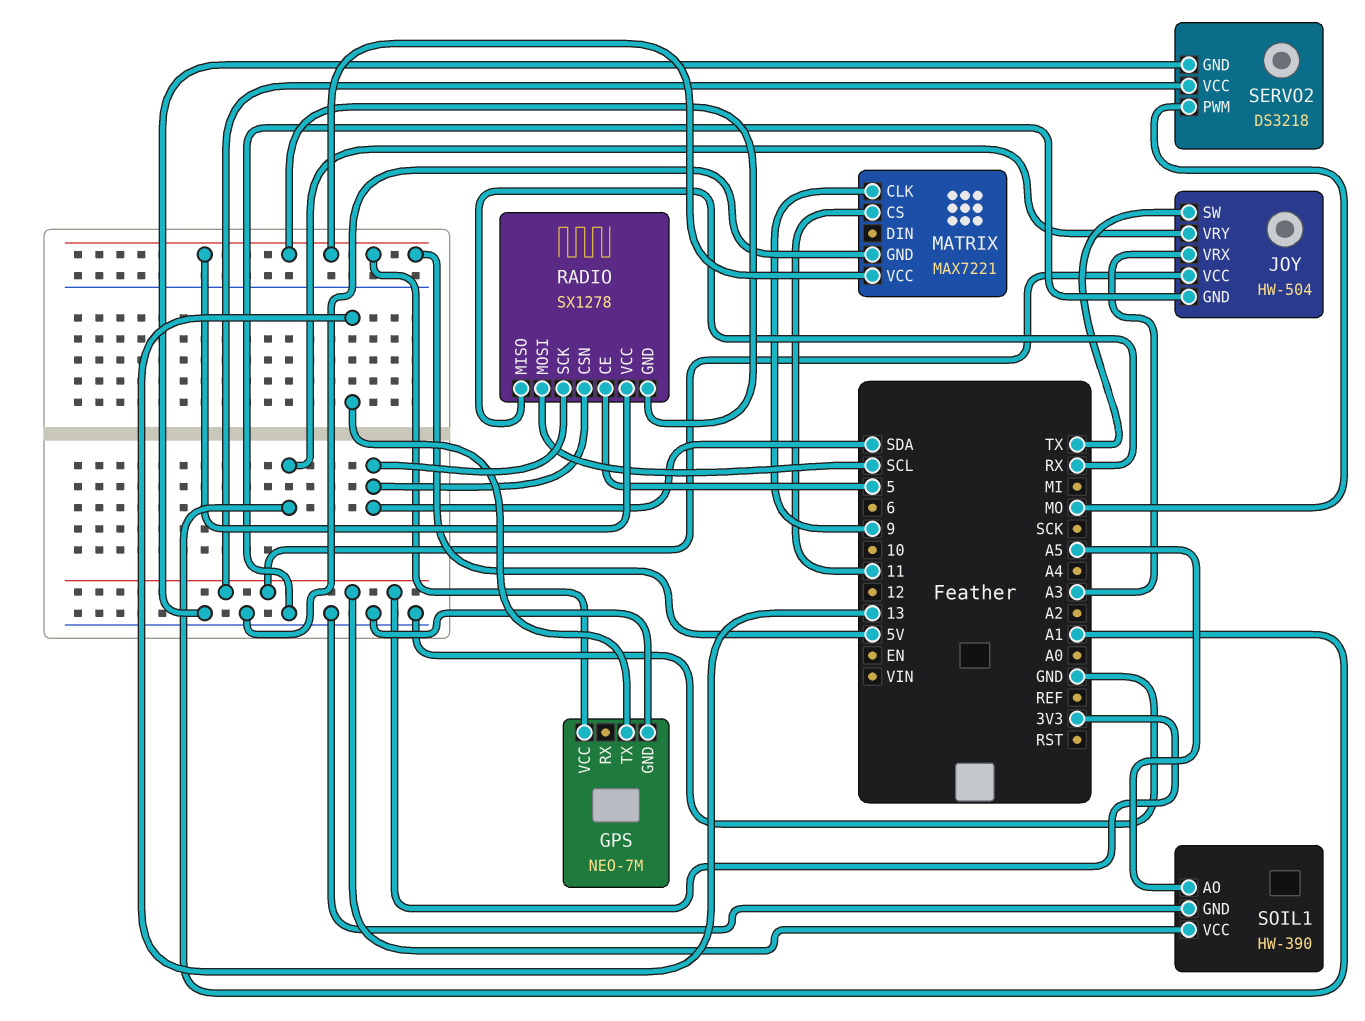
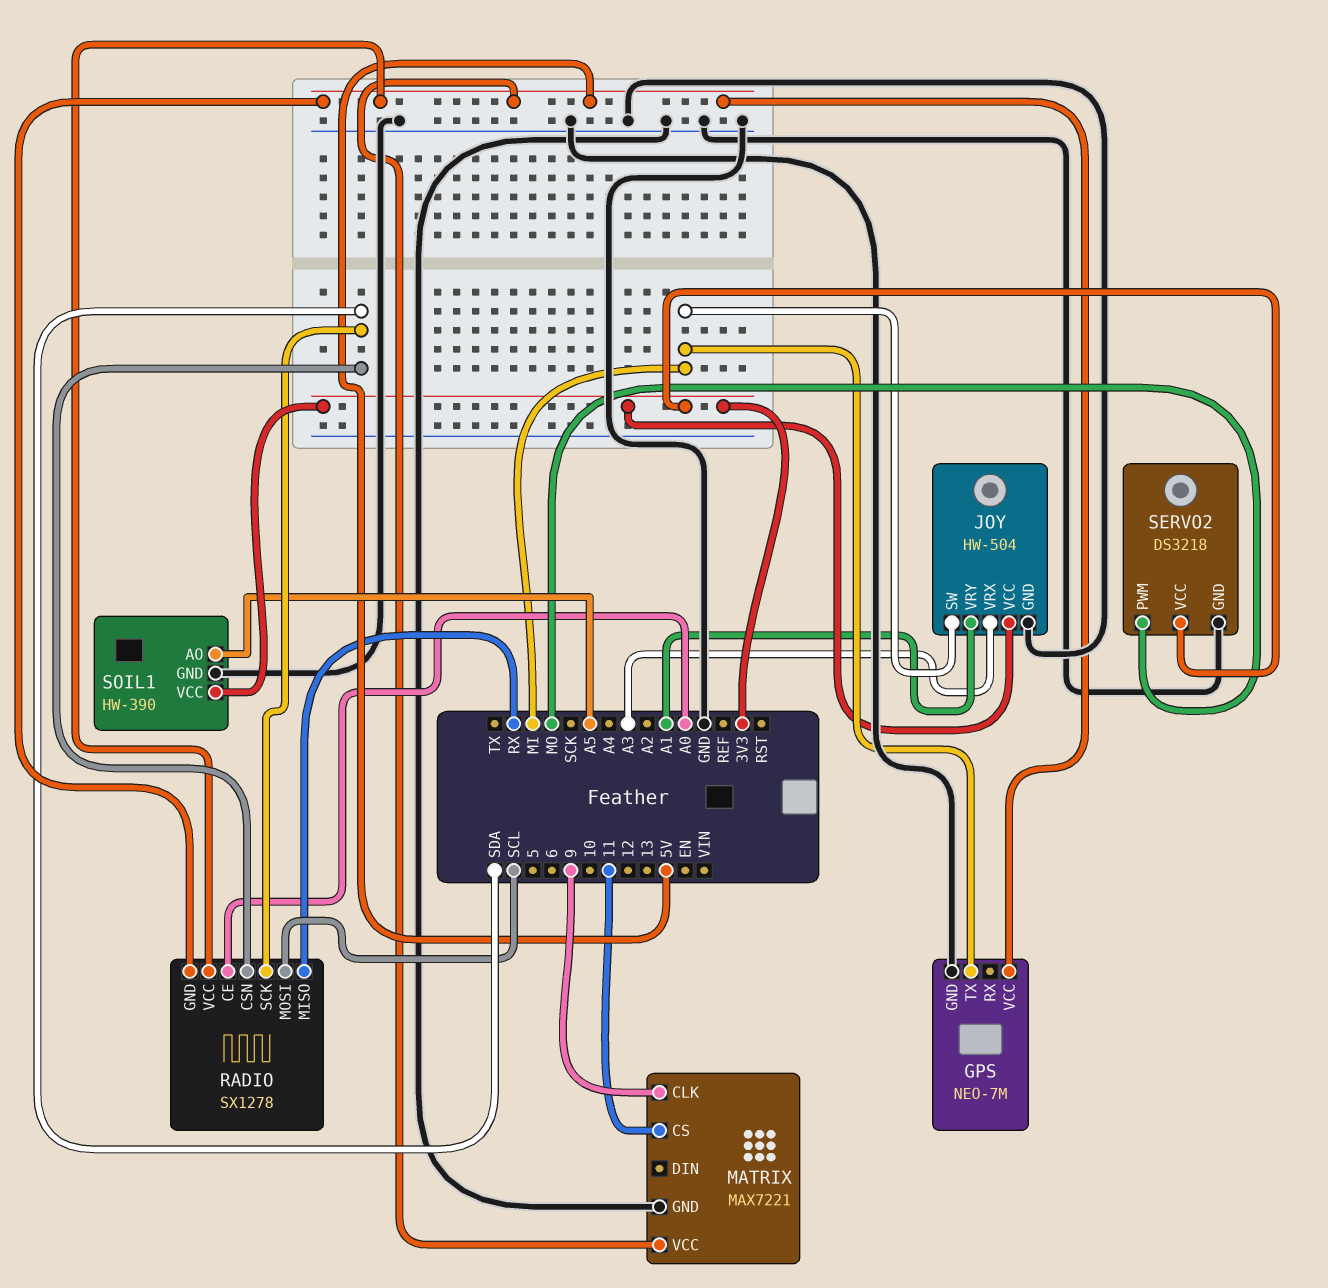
GPS pin TX: 13 -> MI
JOY pin SW: TX -> MI
RADIO pin CE: 5 -> A0

